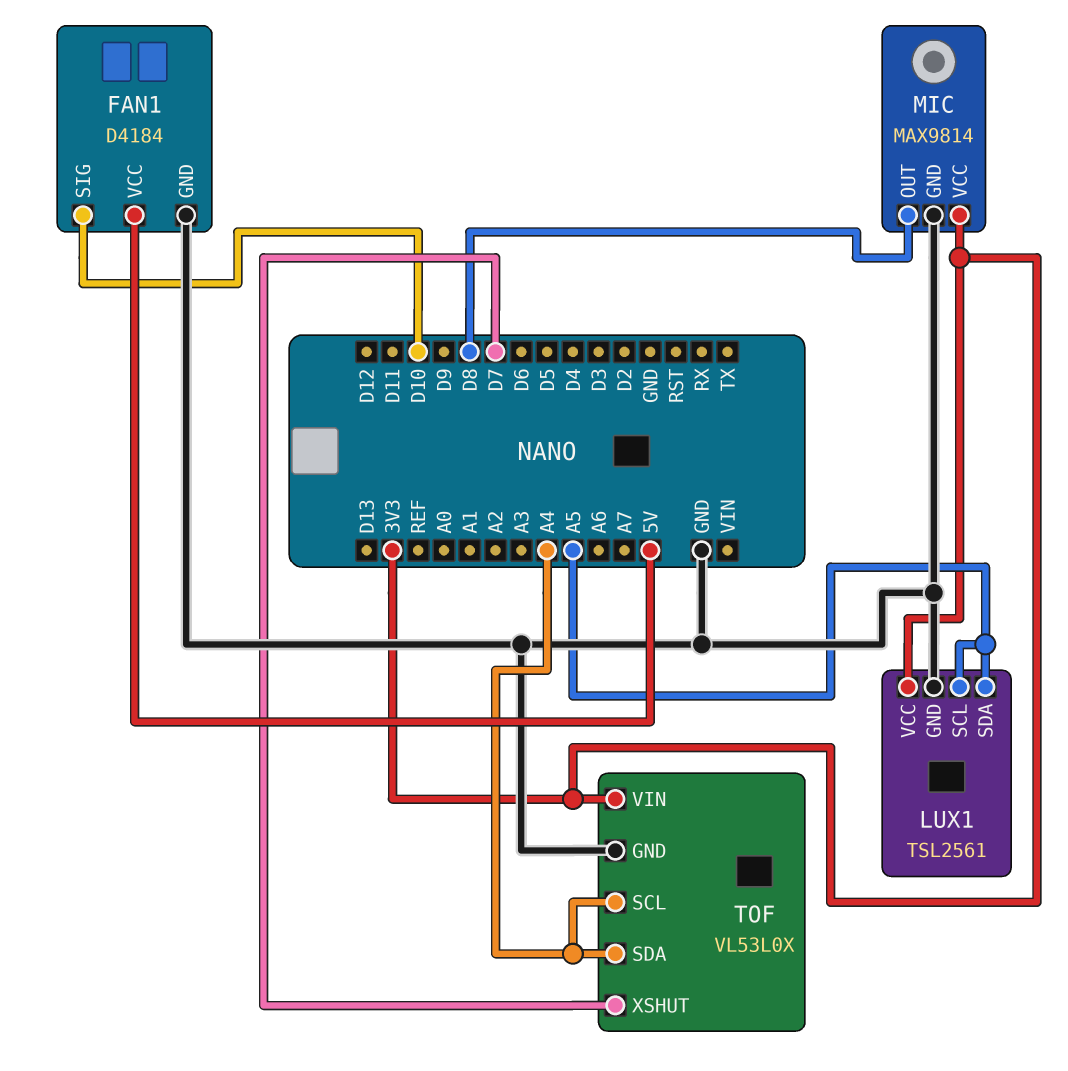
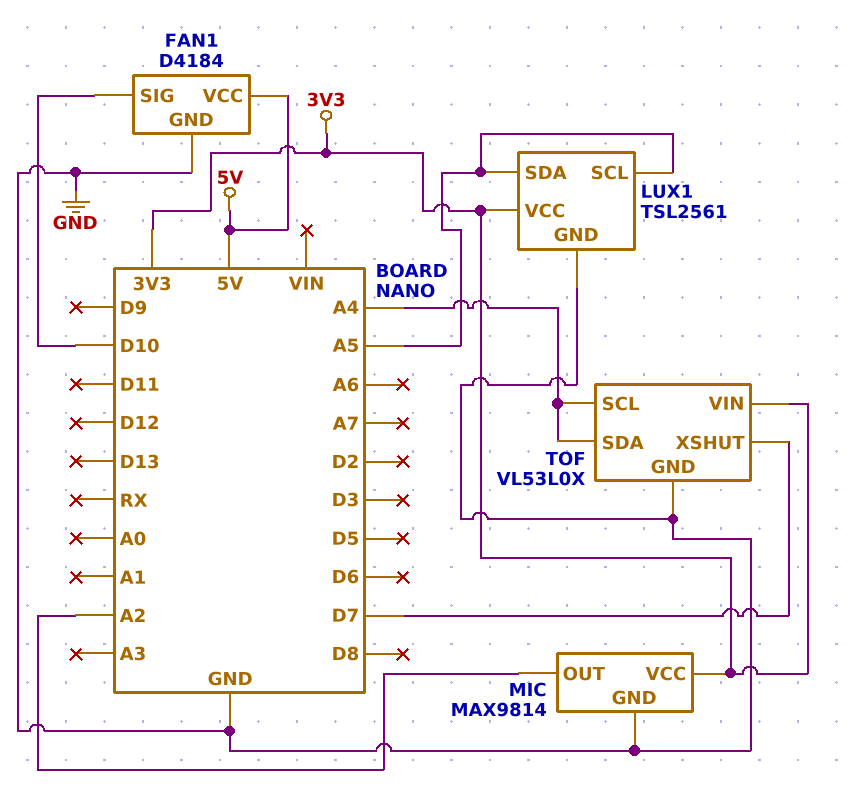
MIC pin OUT: D8 -> A2

